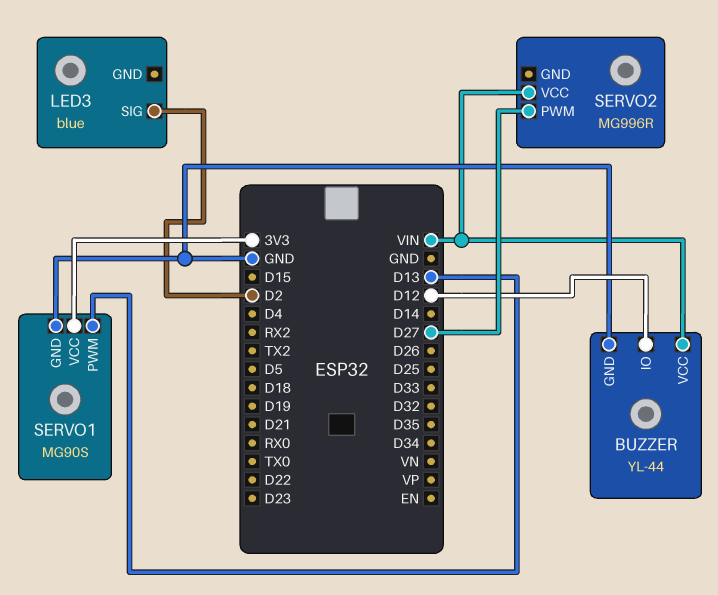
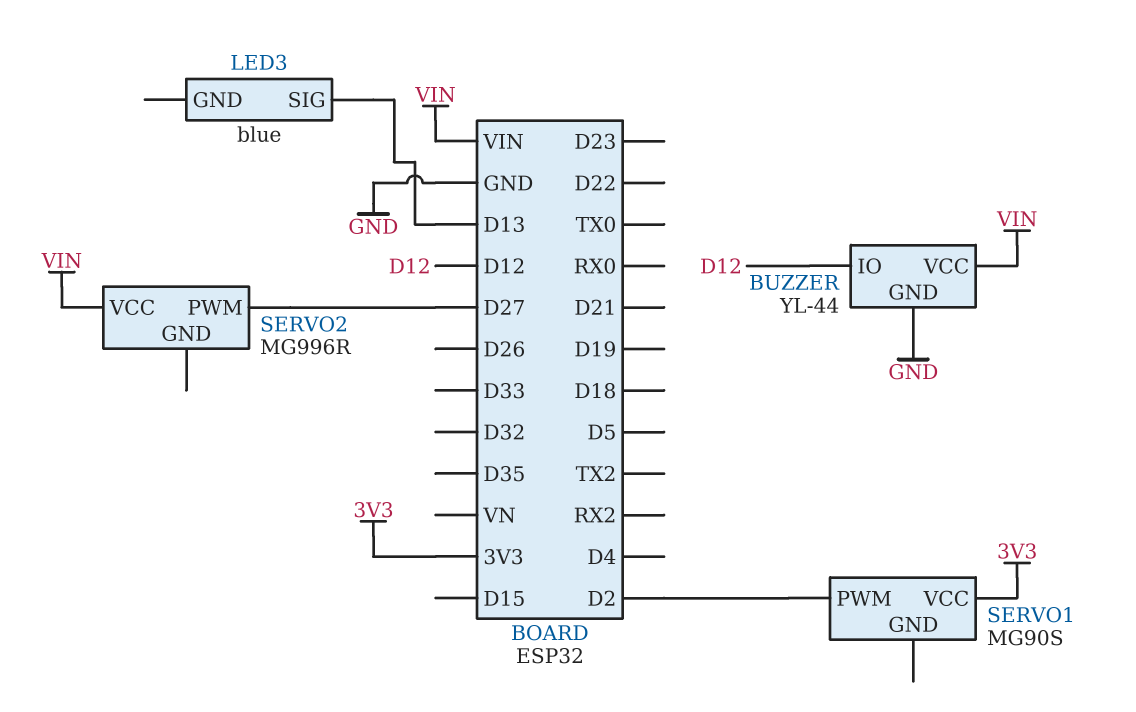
LED3 pin SIG: D2 -> D13
SERVO1 pin GND: GND -> none
SERVO1 pin PWM: D13 -> D2

